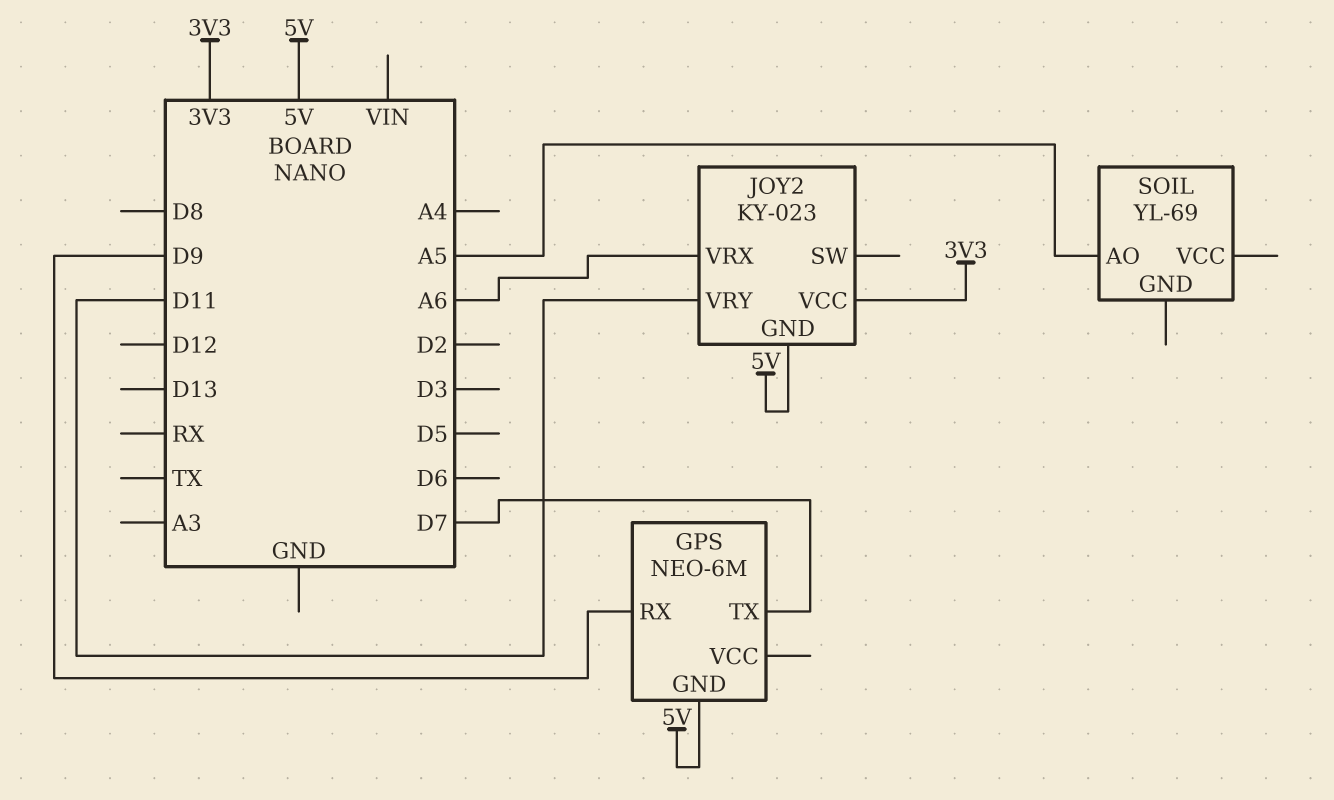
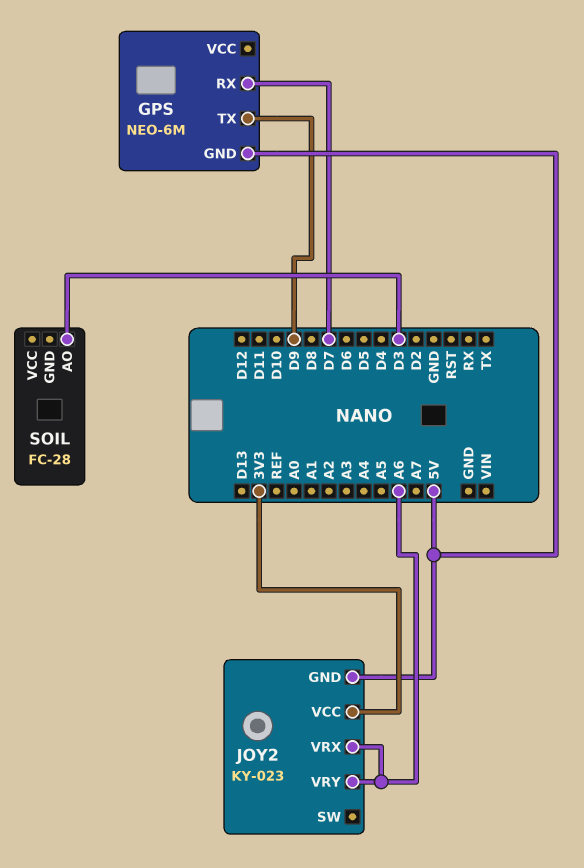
GPS pin RX: D9 -> D7
GPS pin TX: D7 -> D9
JOY2 pin VRY: D11 -> A6
SOIL: YL-69 -> FC-28
SOIL pin AO: A5 -> D3

